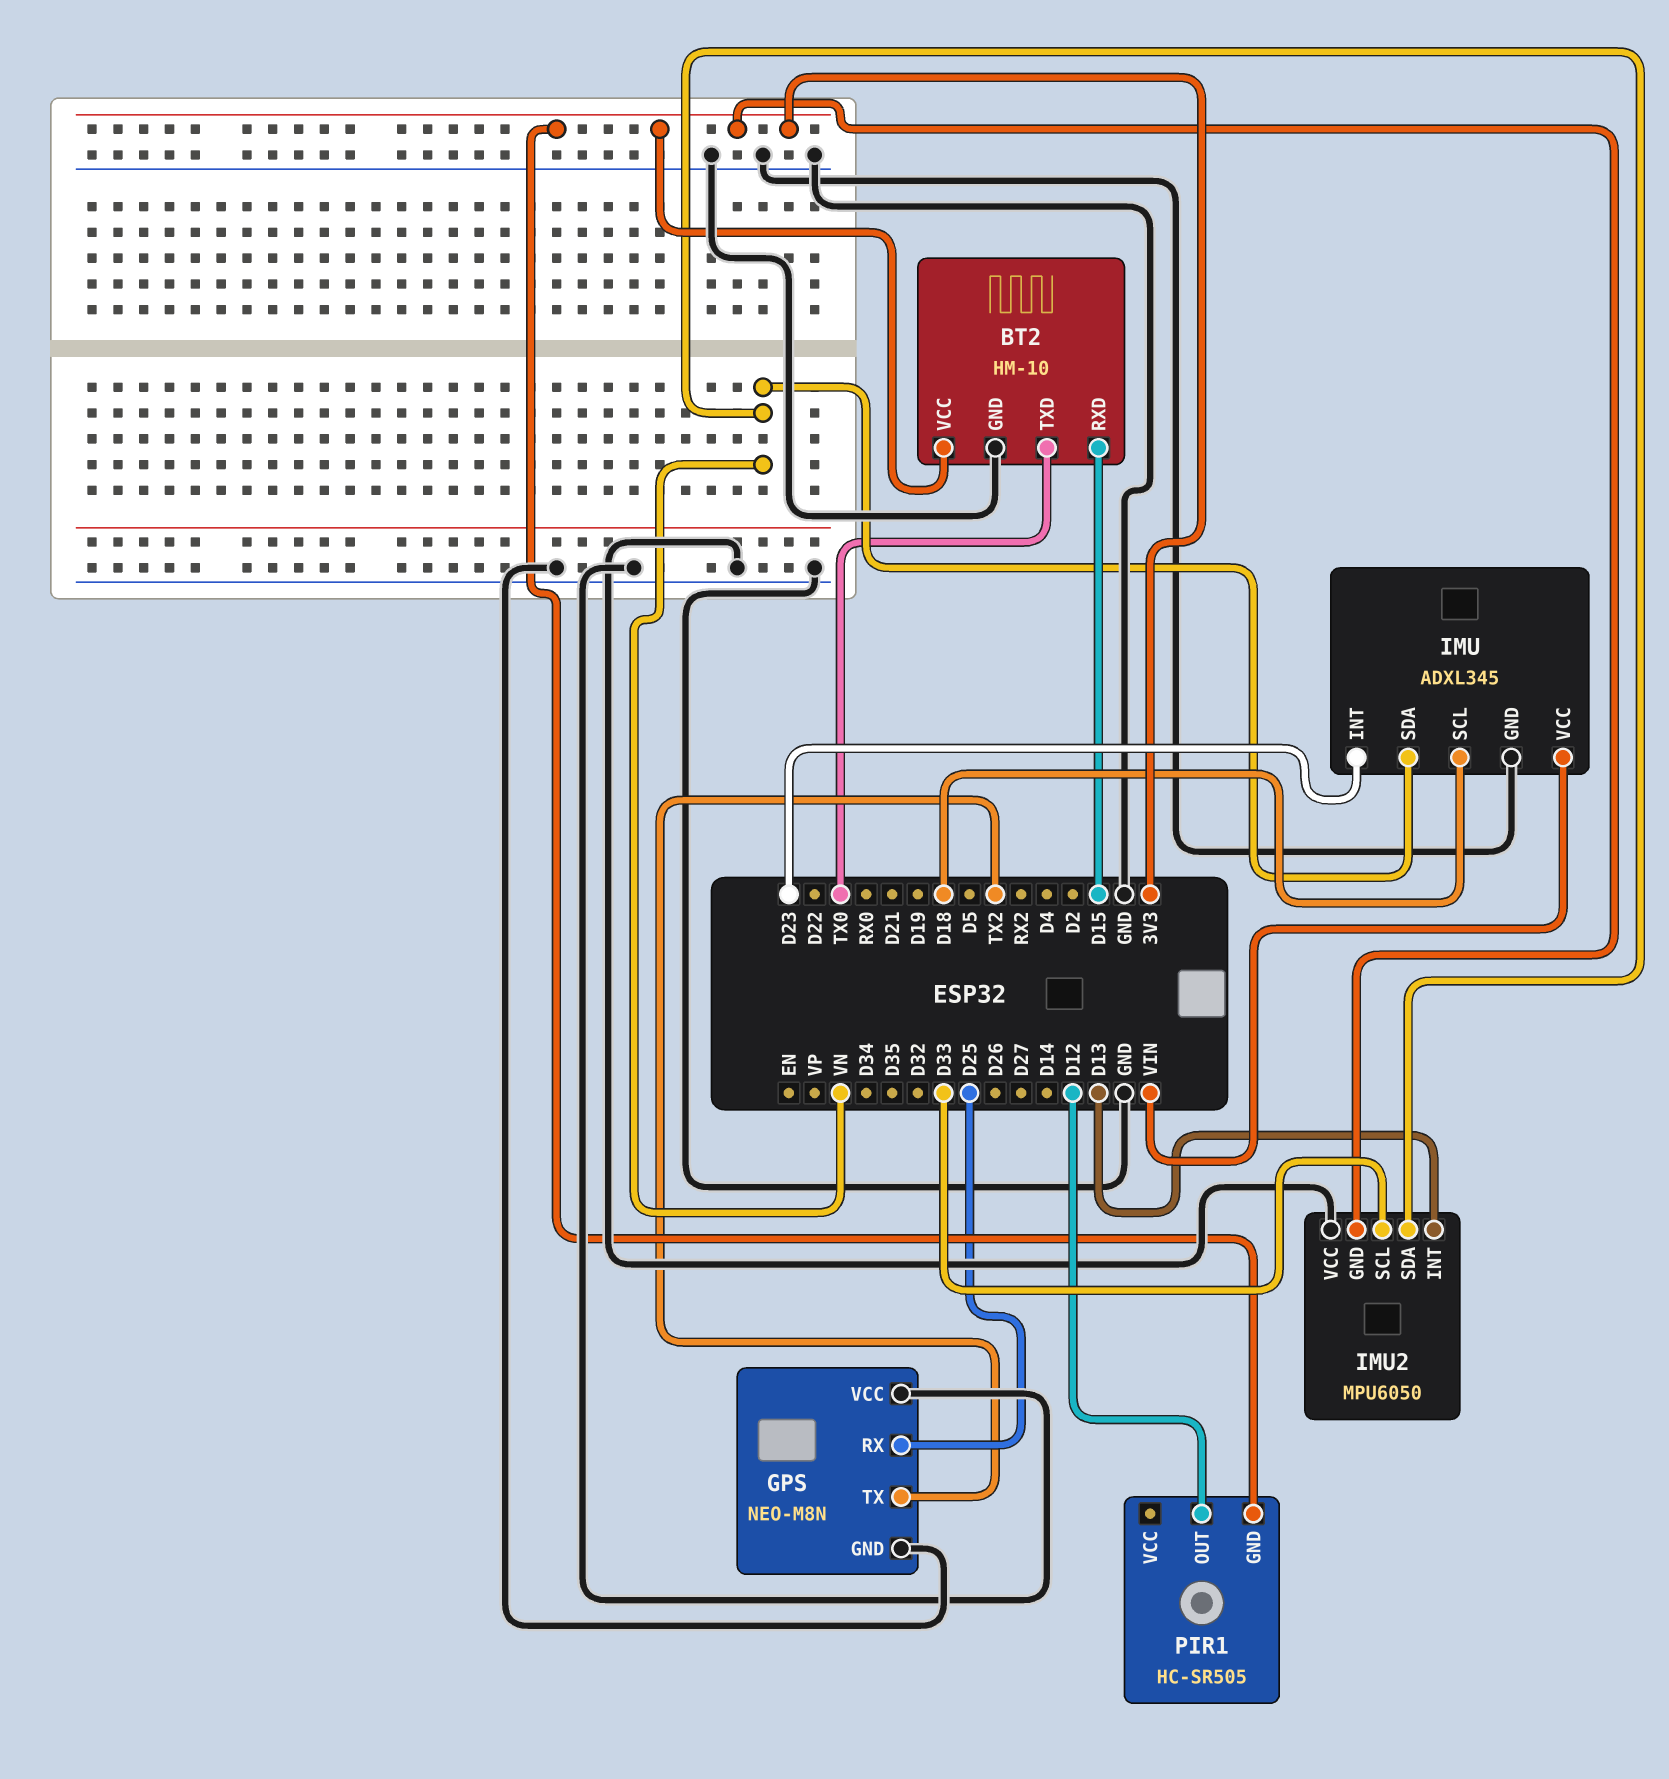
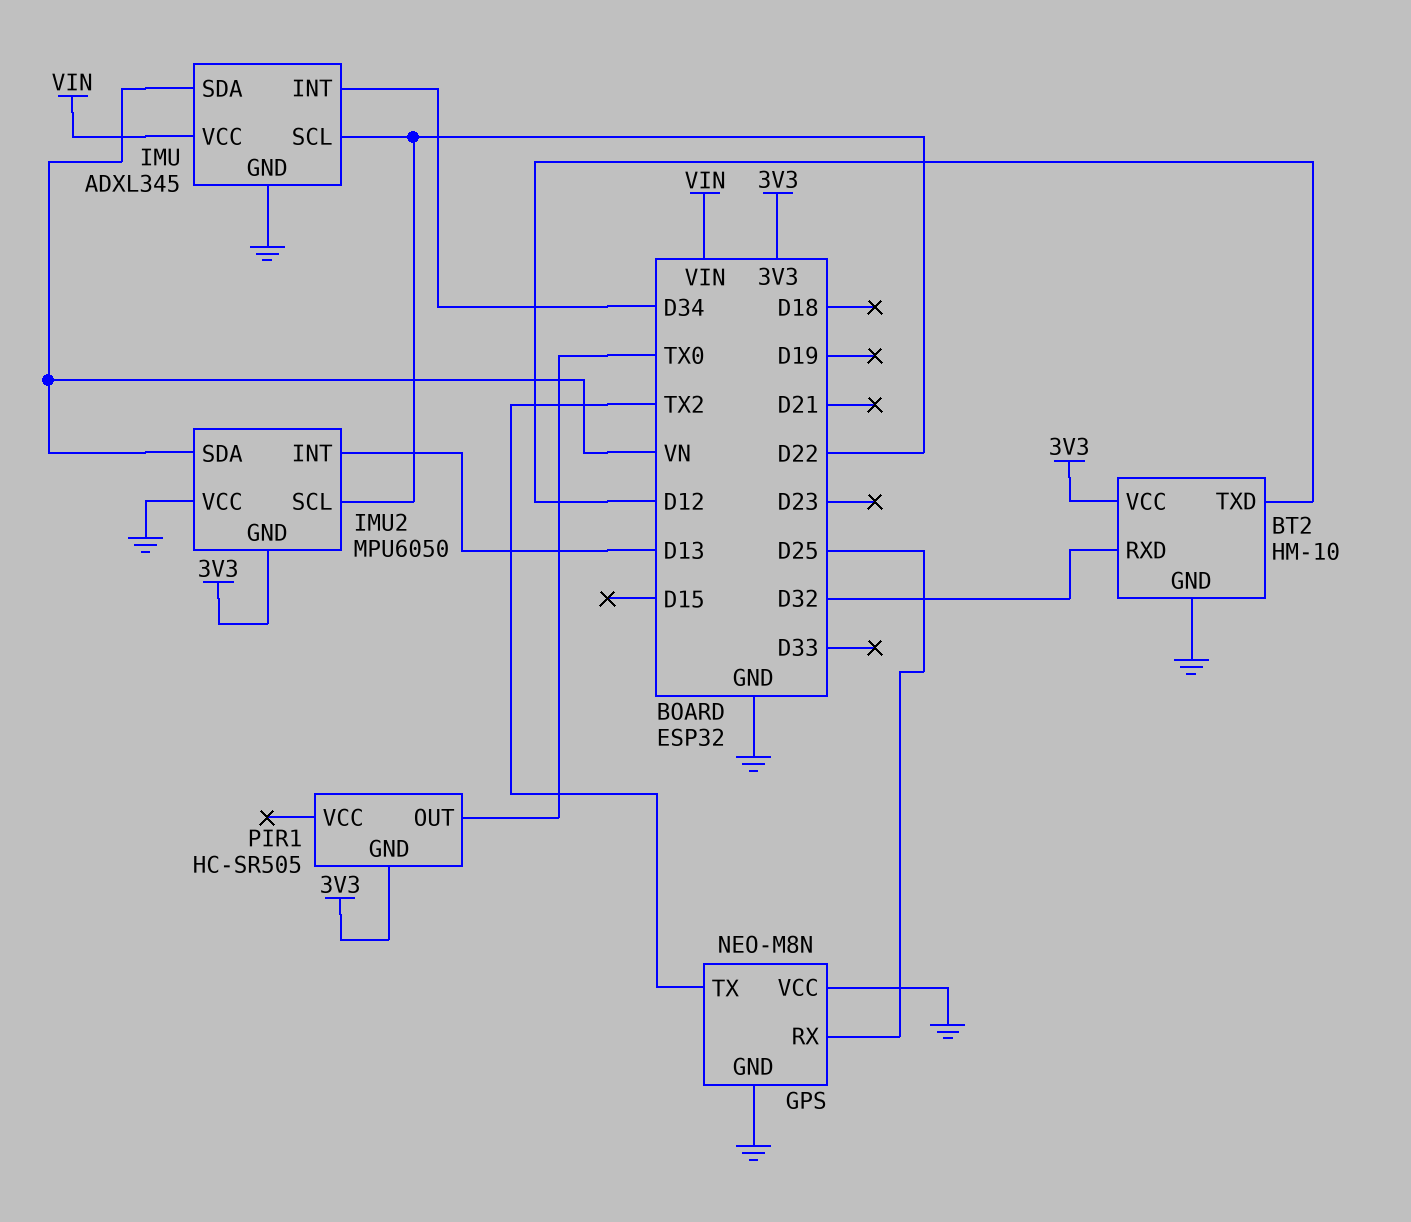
BT2 pin RXD: D15 -> D32
BT2 pin TXD: TX0 -> D12
IMU pin INT: D23 -> D34
IMU pin SCL: D18 -> D22
IMU2 pin SCL: D33 -> D22
PIR1 pin OUT: D12 -> TX0

